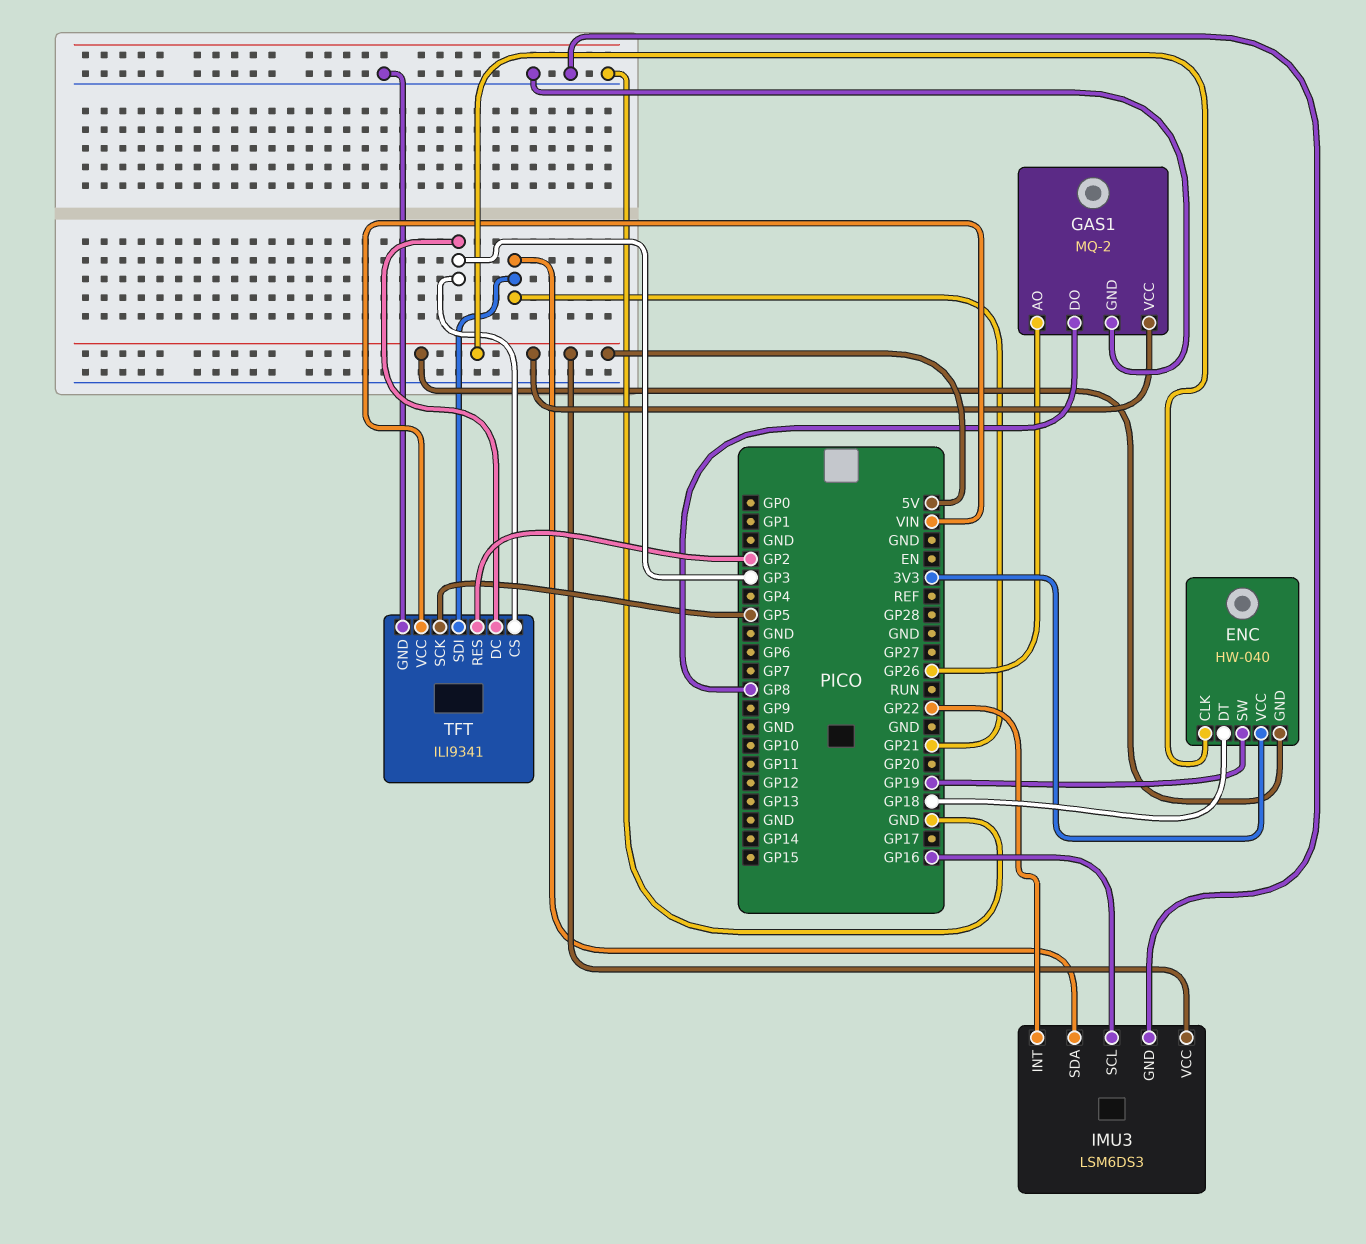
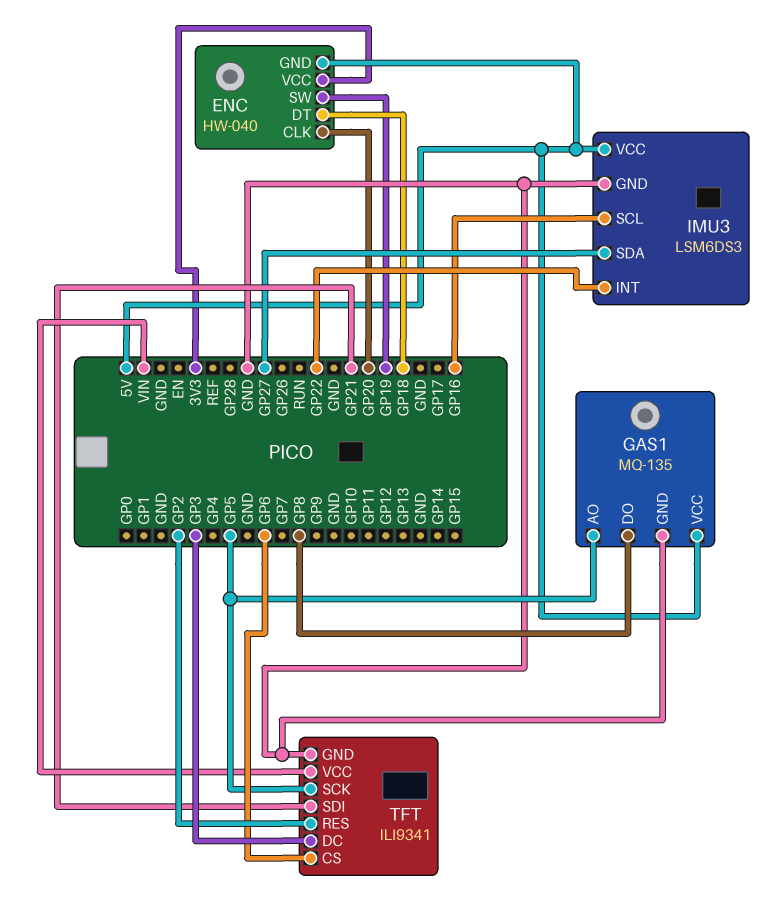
ENC pin CLK: 5V -> GP20
GAS1: MQ-2 -> MQ-135
GAS1 pin AO: GP26 -> GP5
IMU3 pin SDA: GP21 -> GP27
TFT pin CS: GP3 -> GP6

